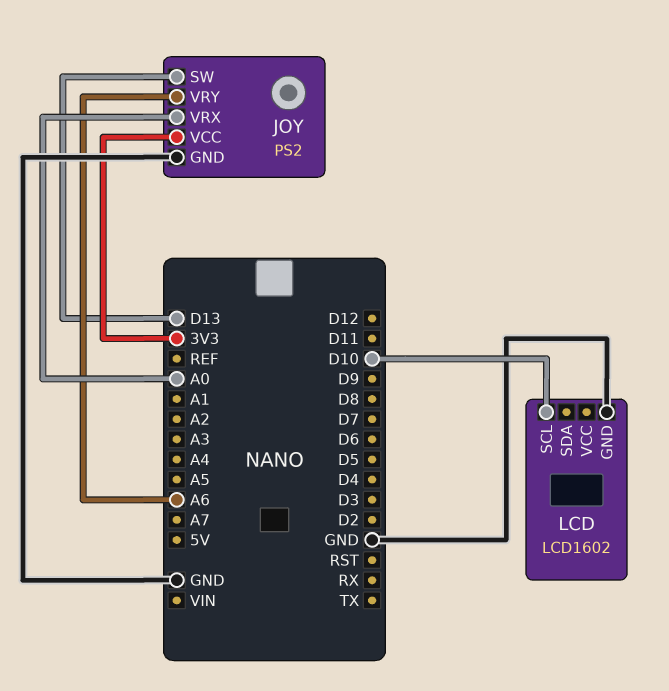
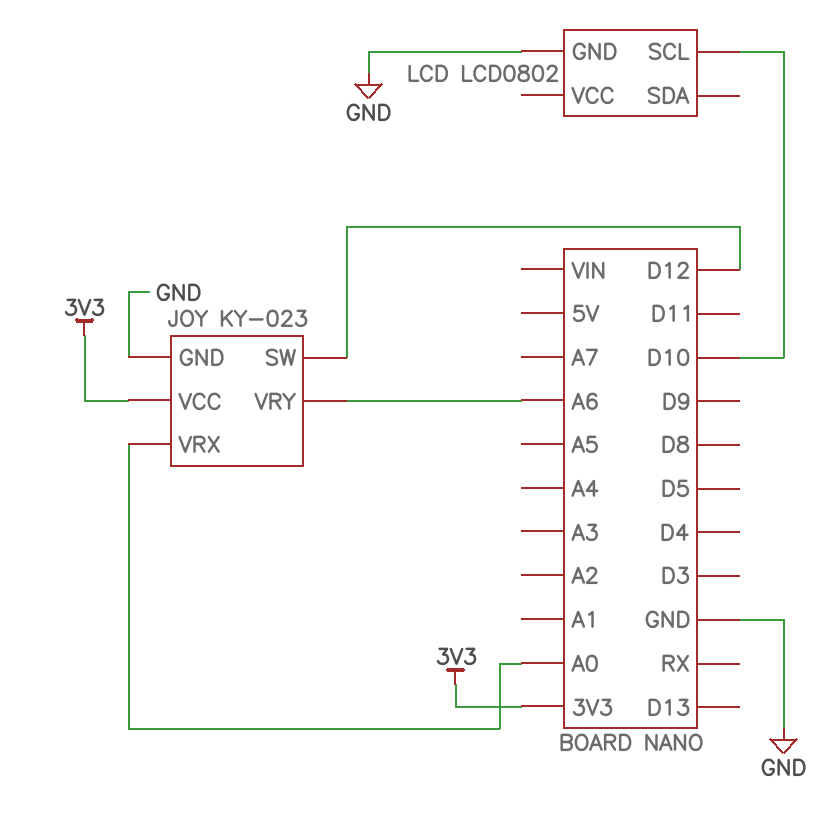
JOY: PS2 -> KY-023
JOY pin SW: D13 -> D12
LCD: LCD1602 -> LCD0802

